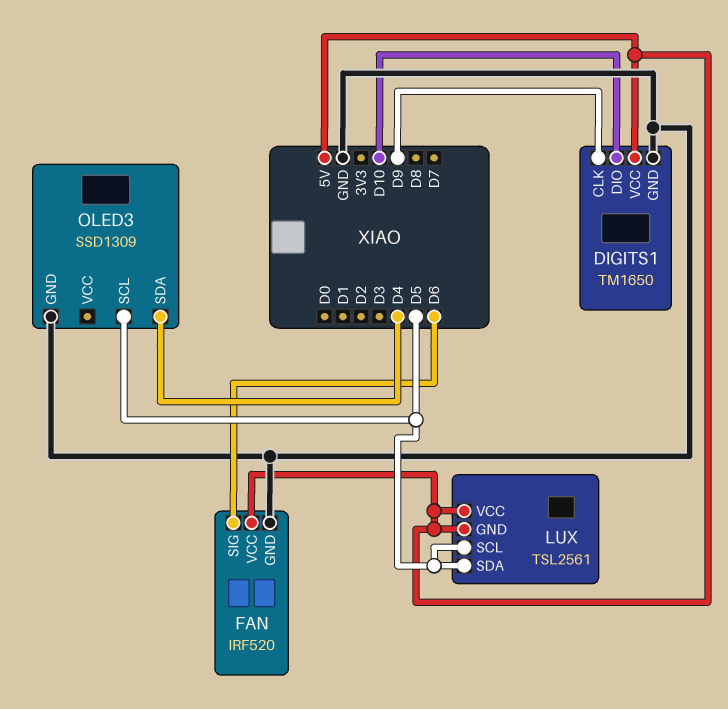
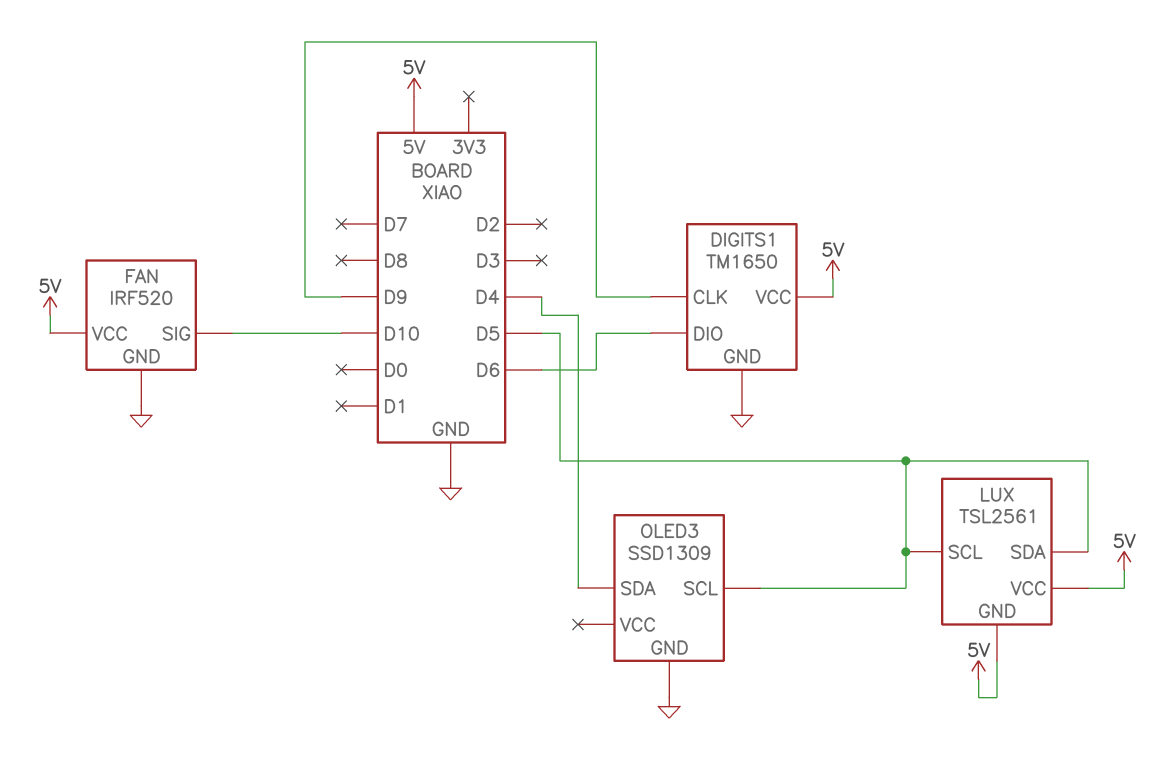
DIGITS1 pin DIO: D10 -> D6
FAN pin SIG: D6 -> D10

